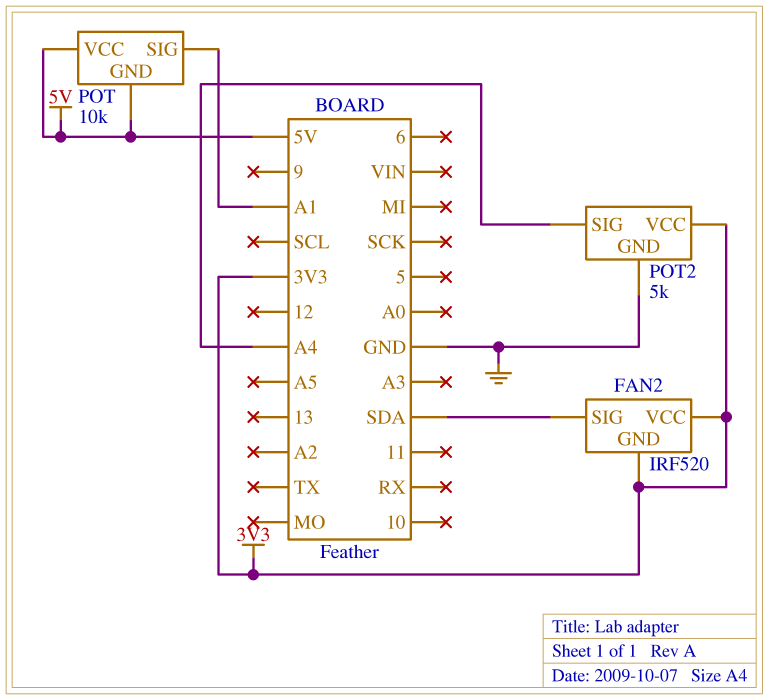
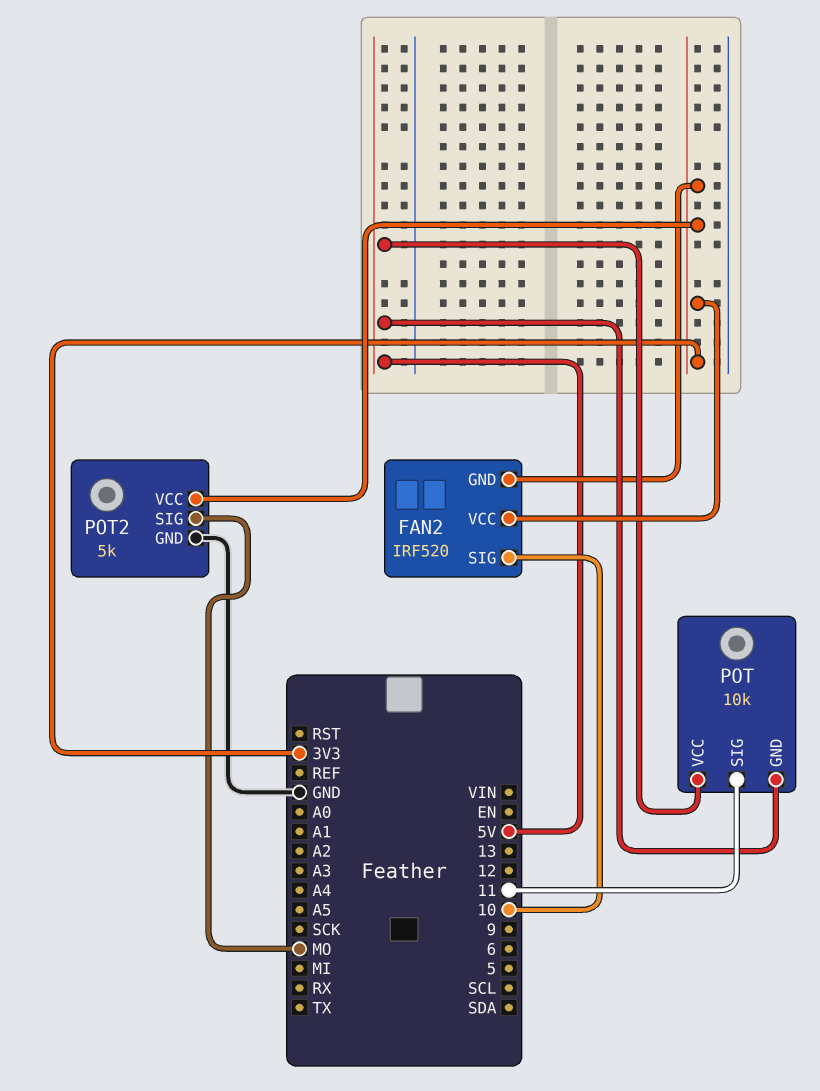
FAN2 pin SIG: SDA -> 10
POT pin SIG: A1 -> 11
POT2 pin SIG: A4 -> MO

